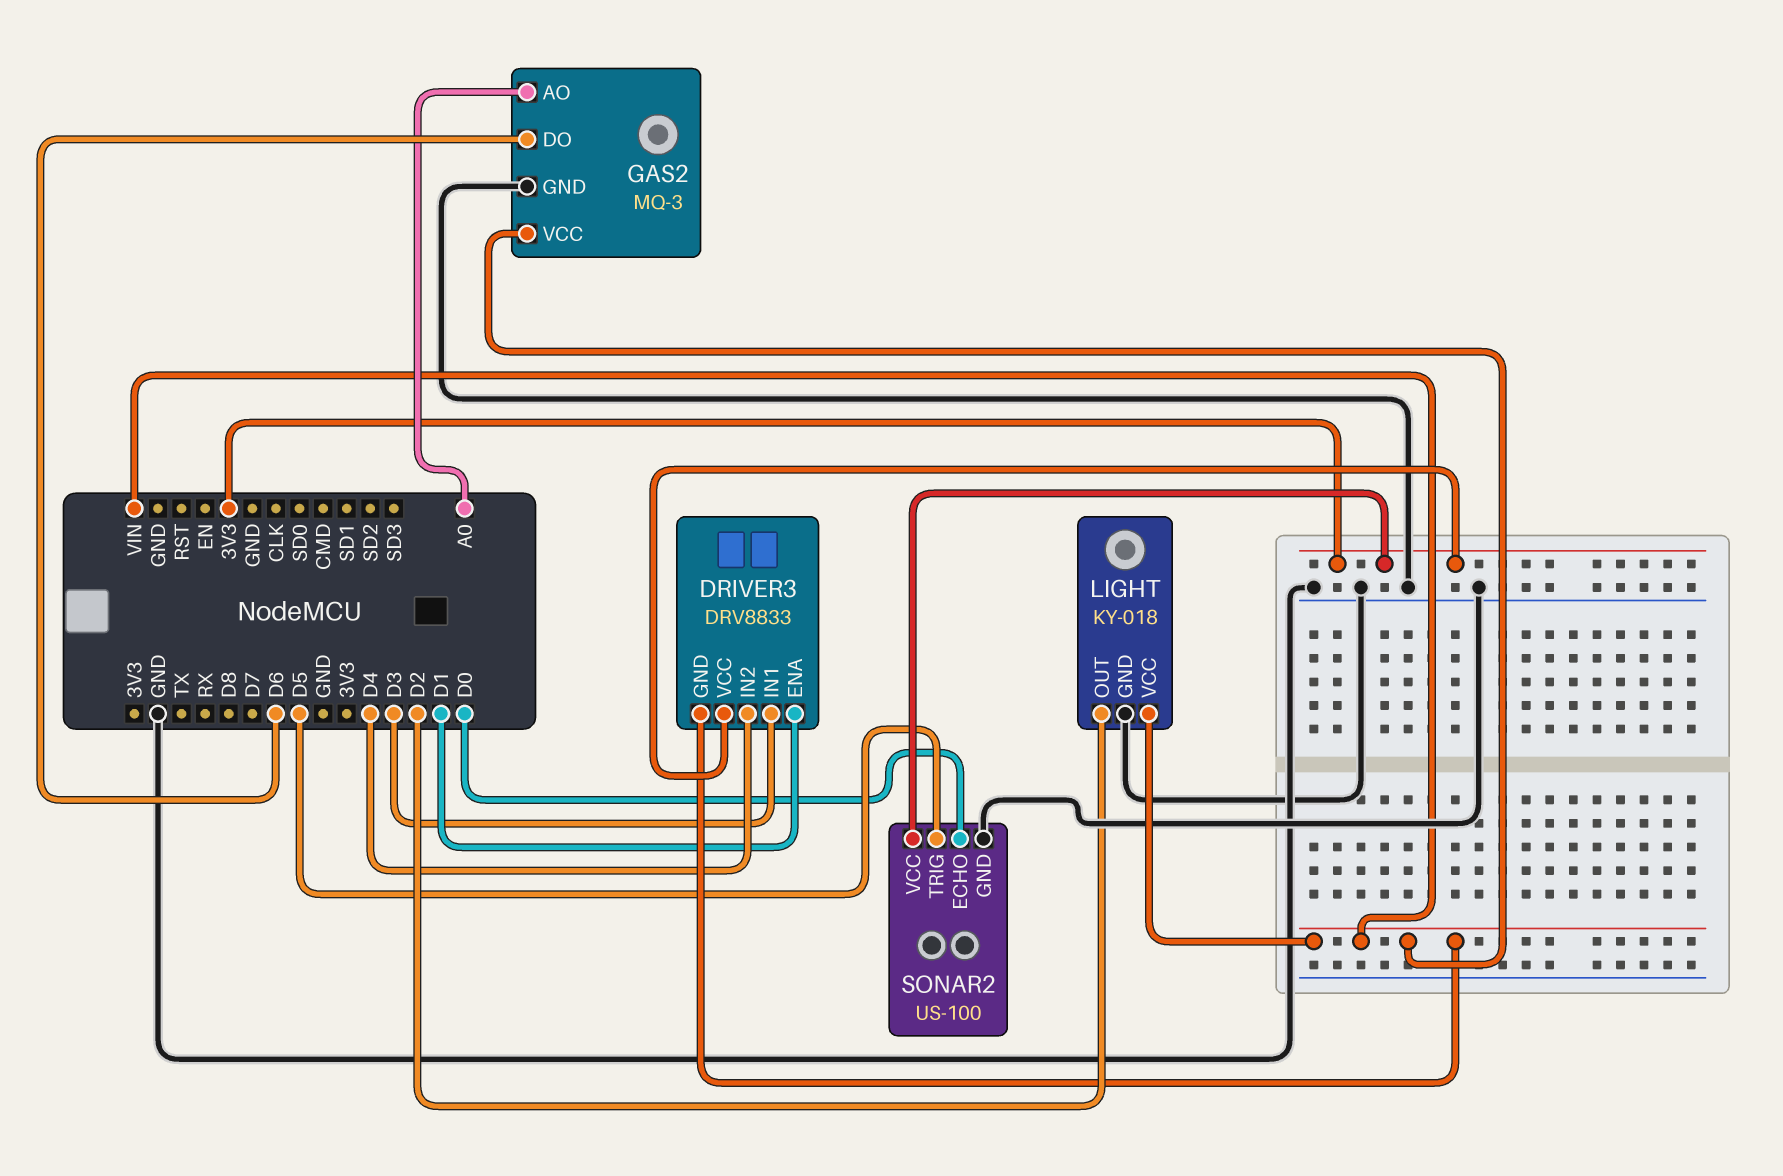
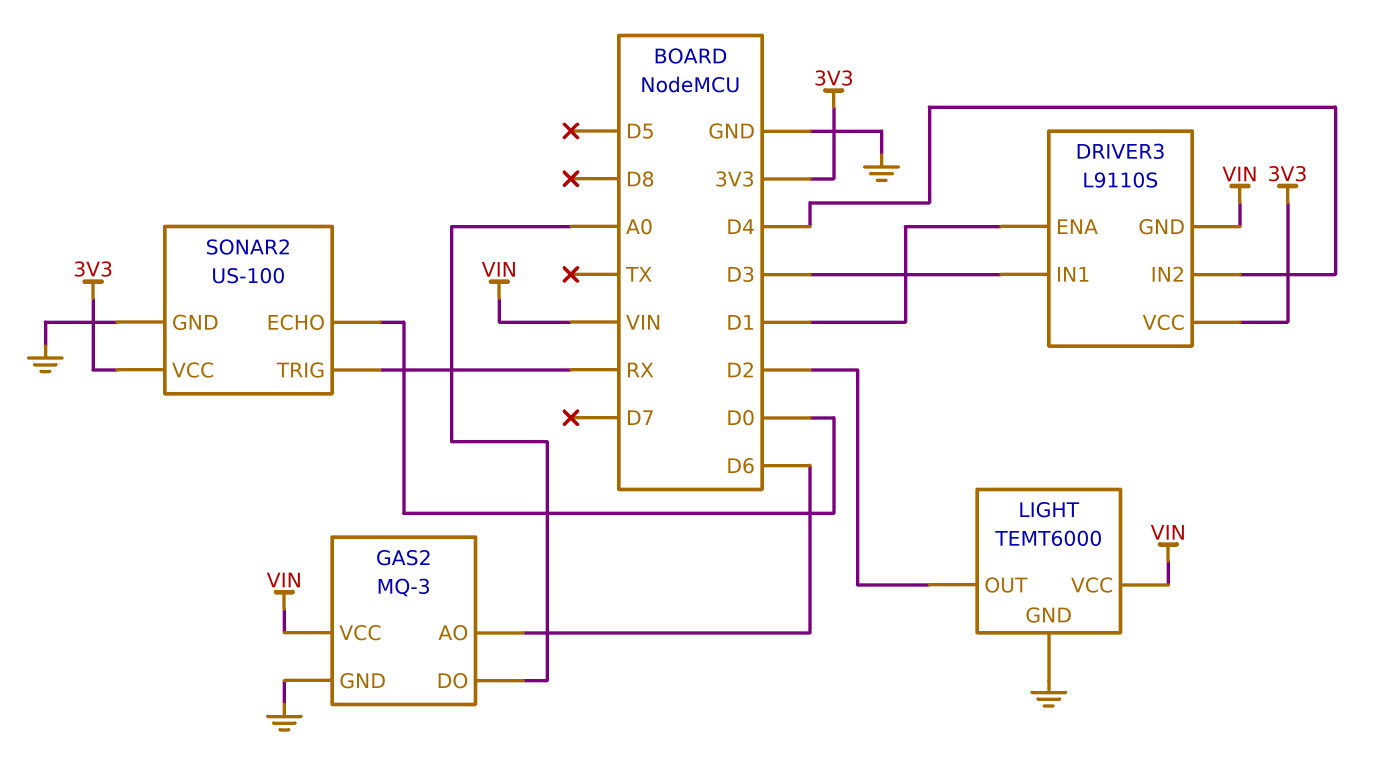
DRIVER3: DRV8833 -> L9110S
GAS2 pin AO: A0 -> D6
GAS2 pin DO: D6 -> A0
LIGHT: KY-018 -> TEMT6000
SONAR2 pin TRIG: D5 -> RX

